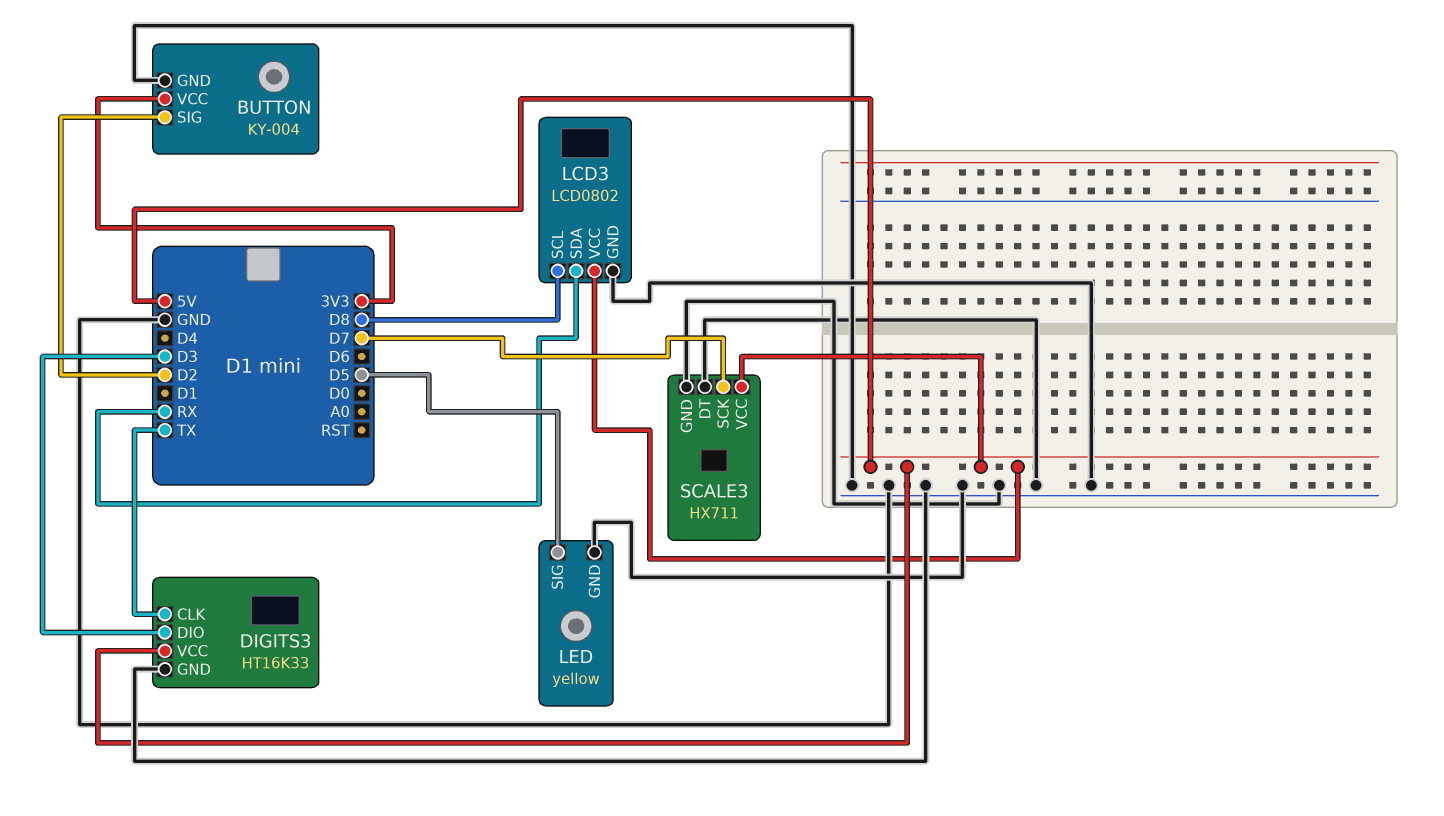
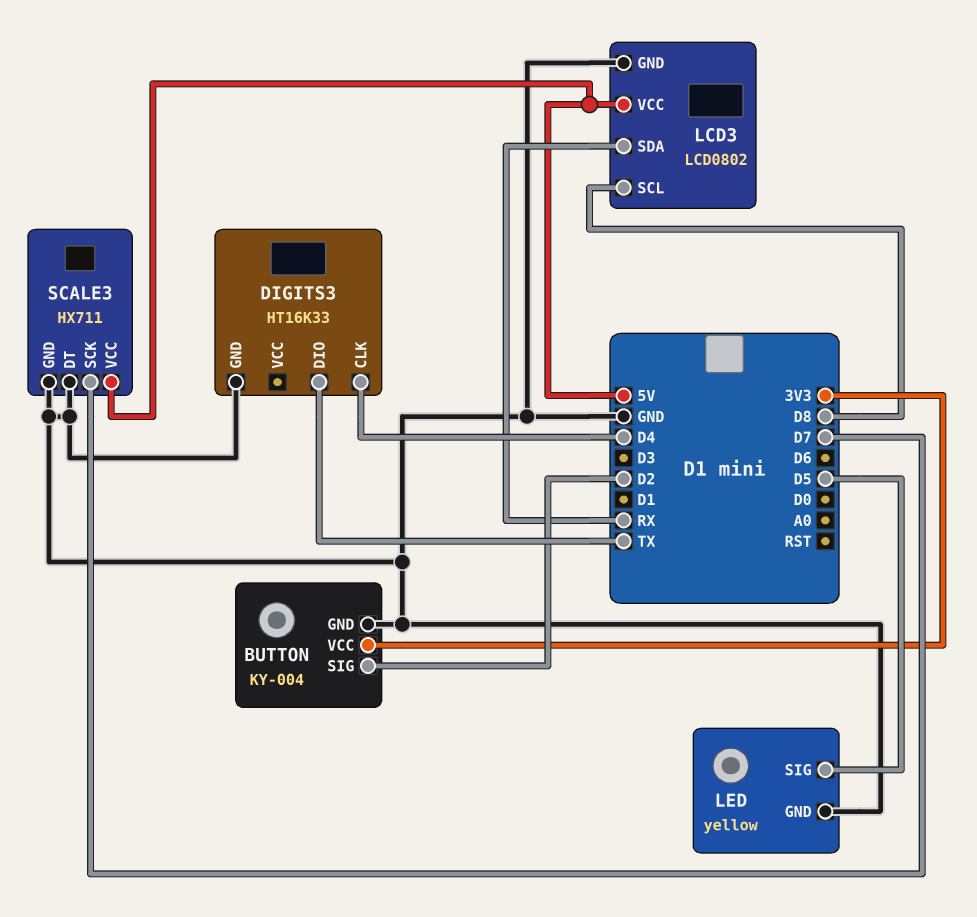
DIGITS3 pin CLK: TX -> D4
DIGITS3 pin DIO: D3 -> TX
DIGITS3 pin VCC: 5V -> none

